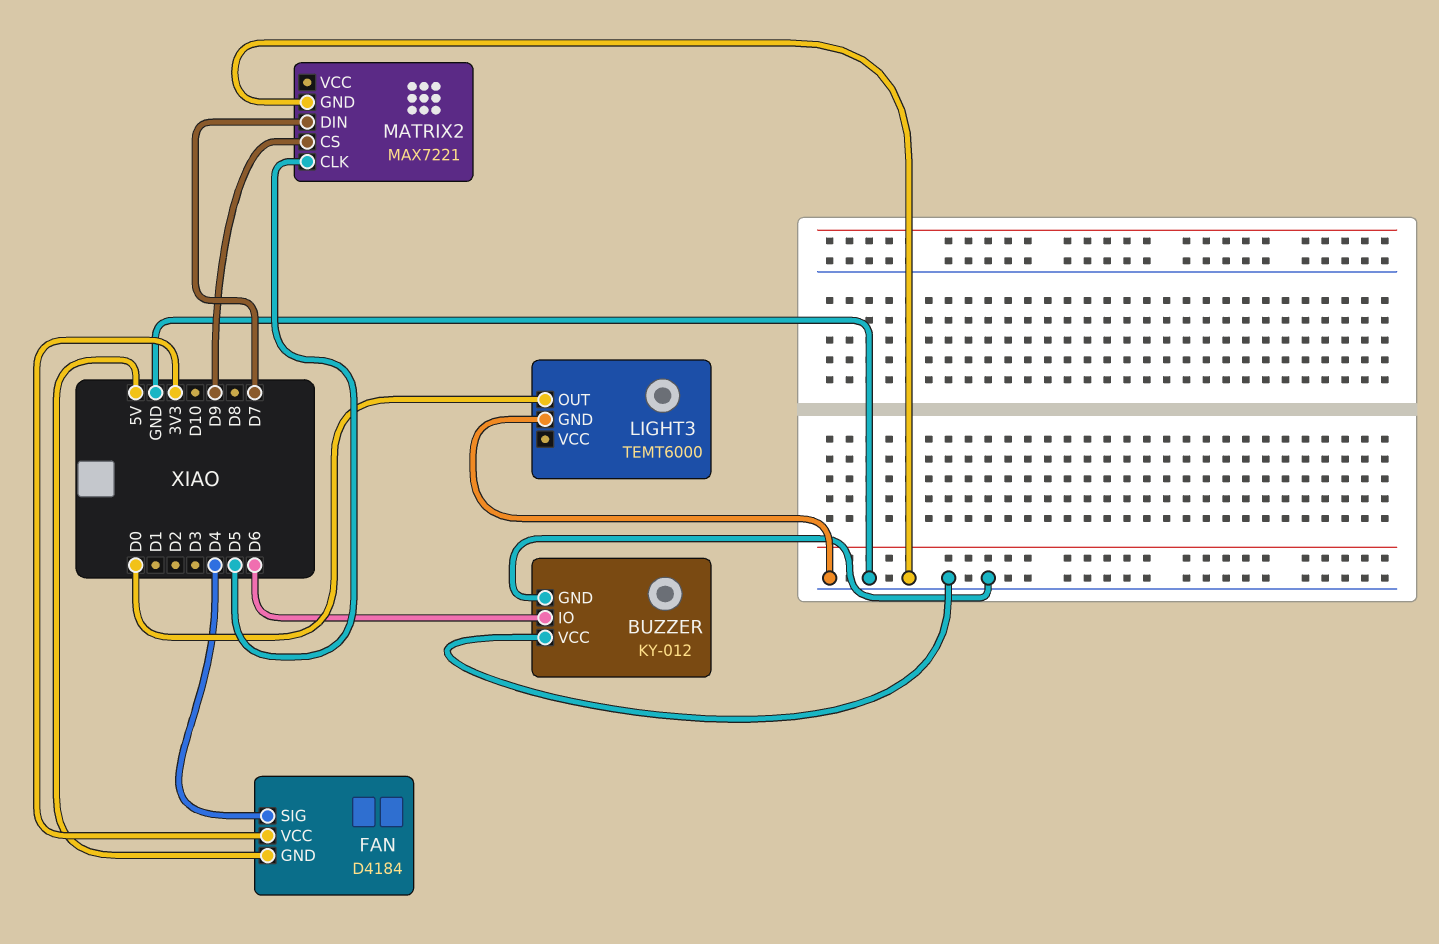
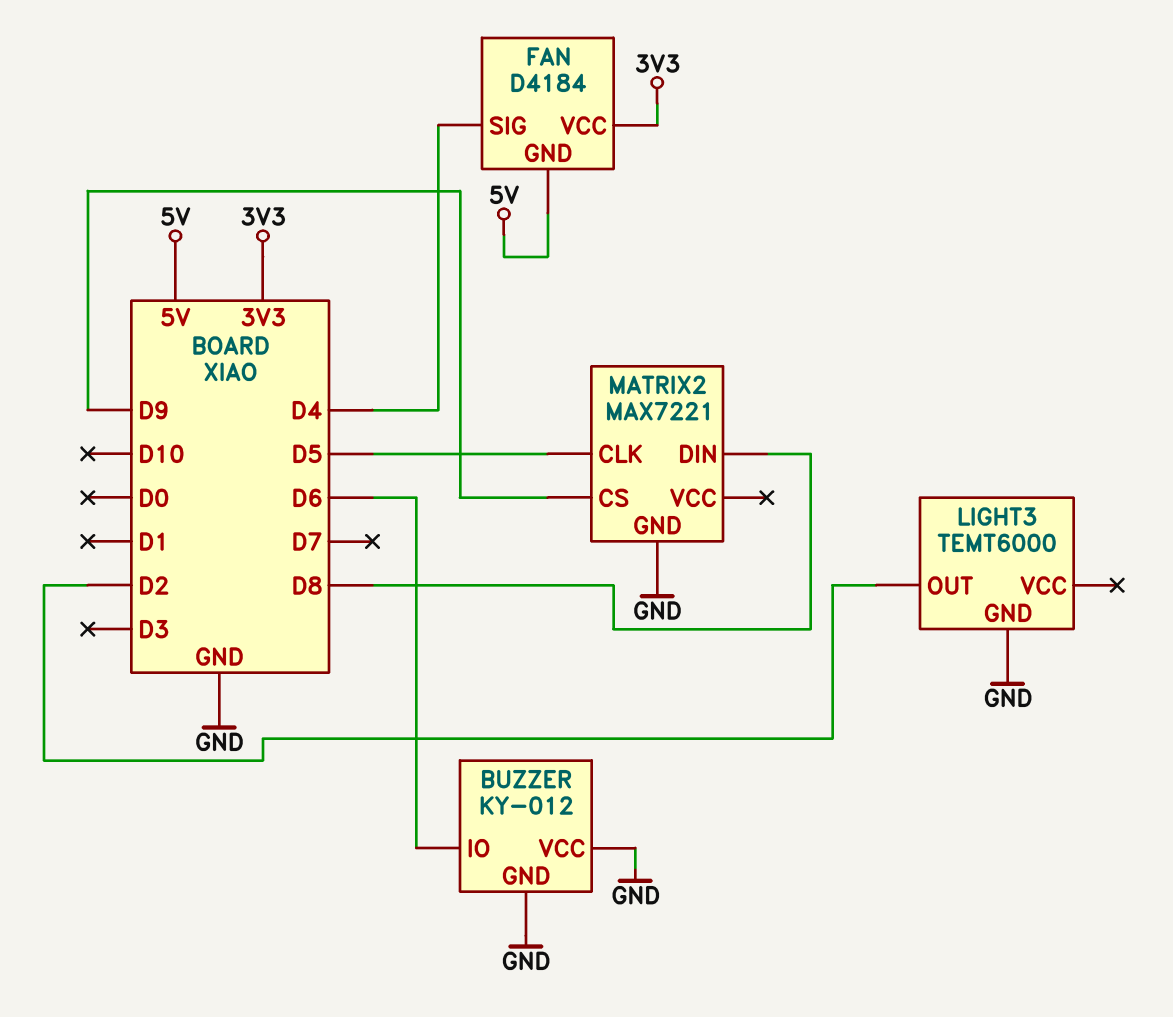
LIGHT3 pin OUT: D0 -> D2
MATRIX2 pin DIN: D7 -> D8

